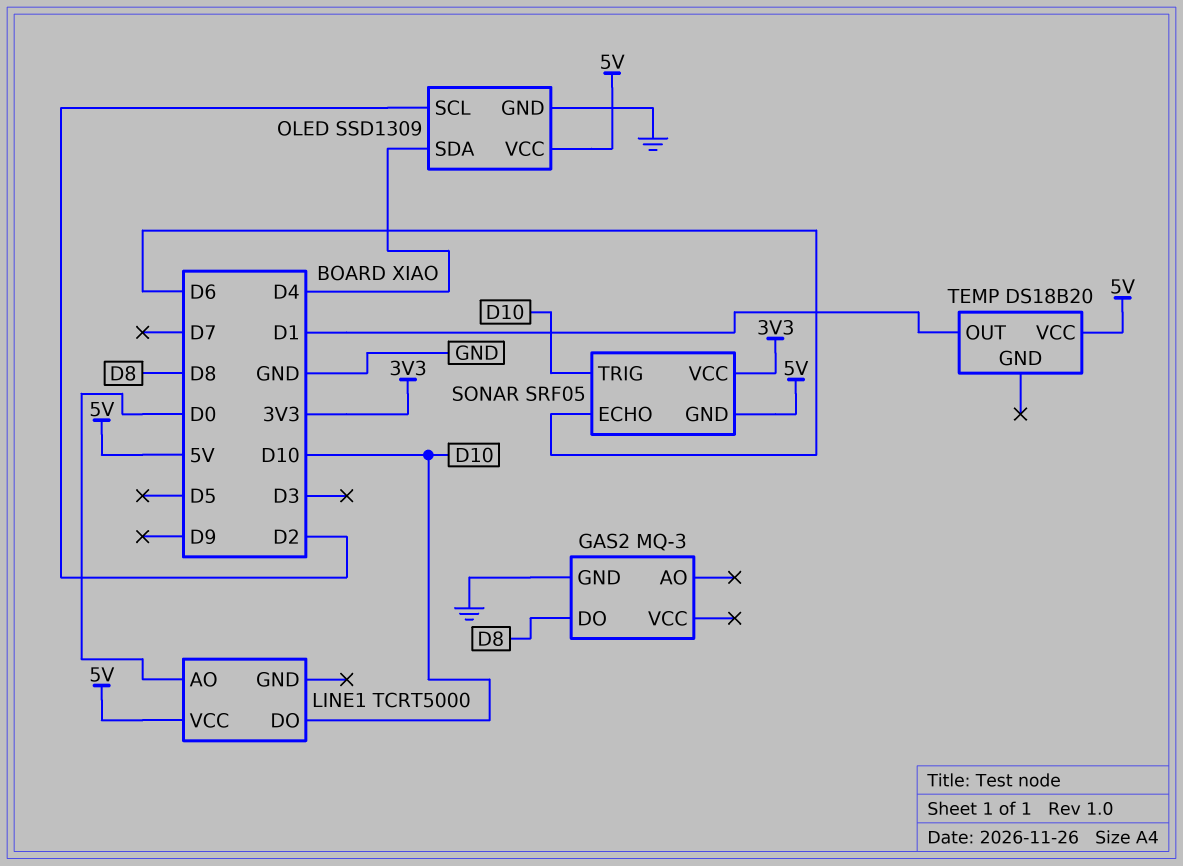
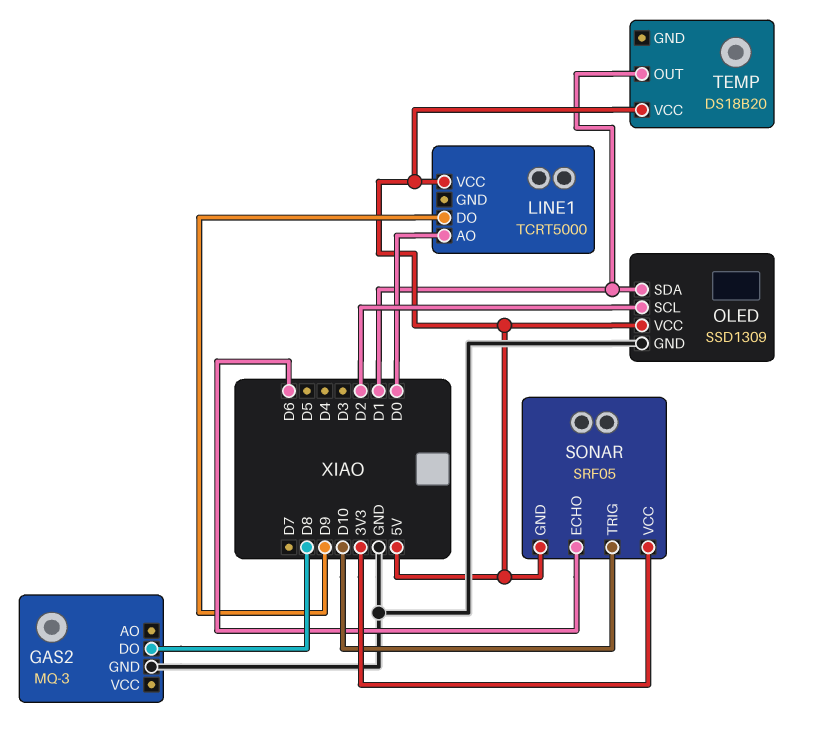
LINE1 pin DO: D10 -> D9
OLED pin SDA: D4 -> D1

